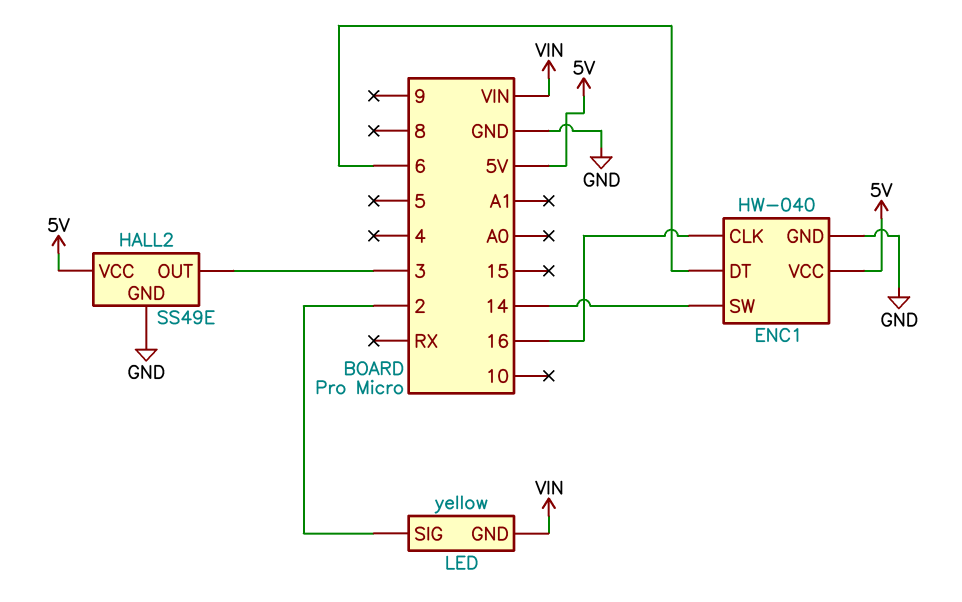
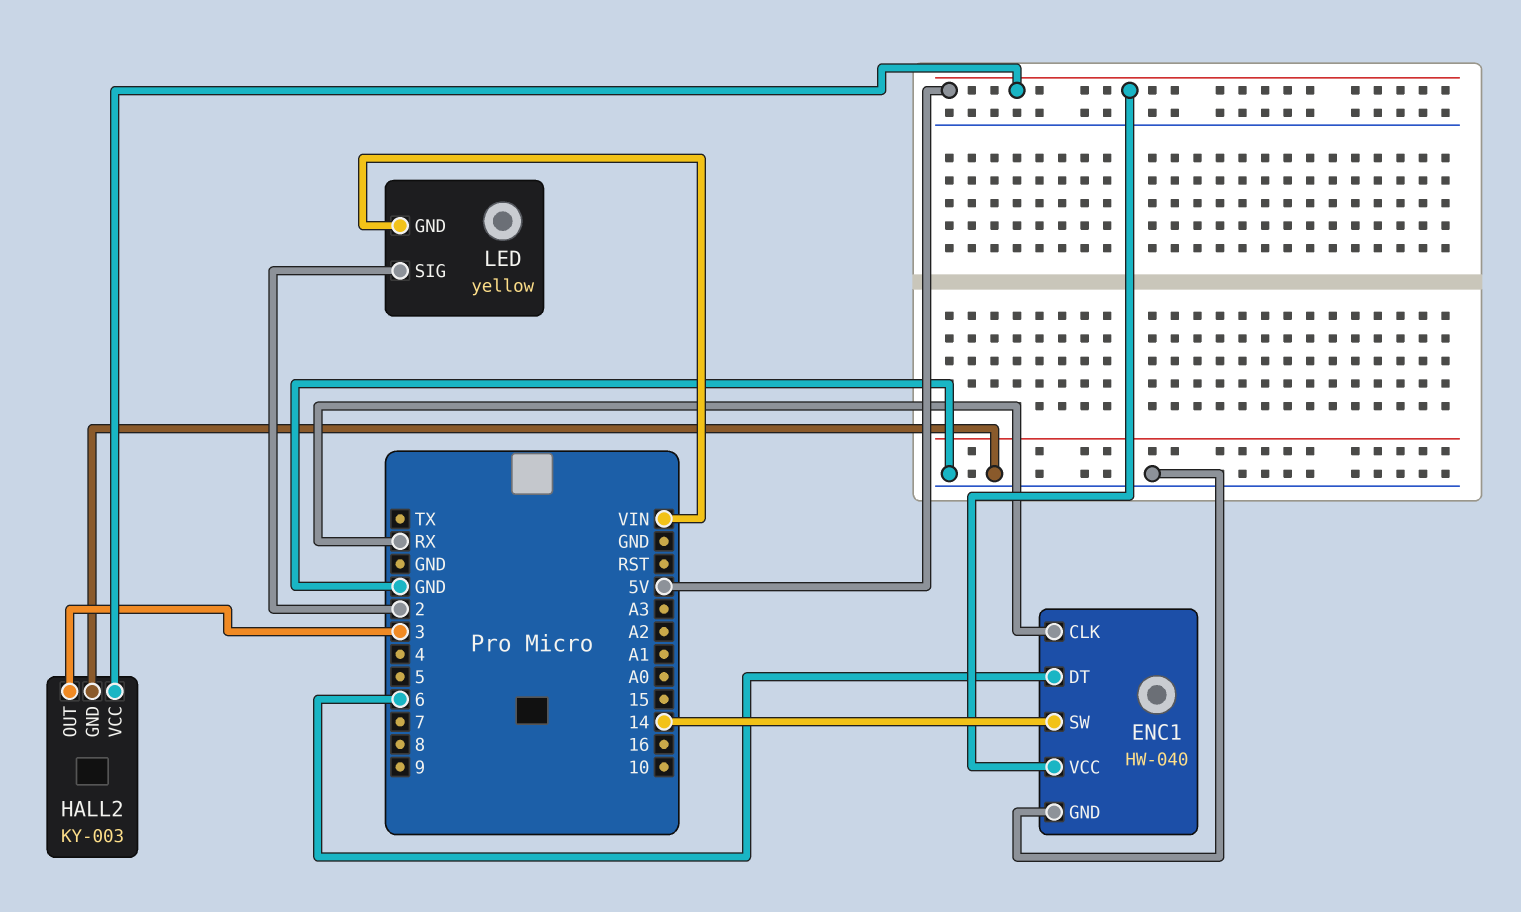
ENC1 pin CLK: 16 -> RX
HALL2: SS49E -> KY-003

